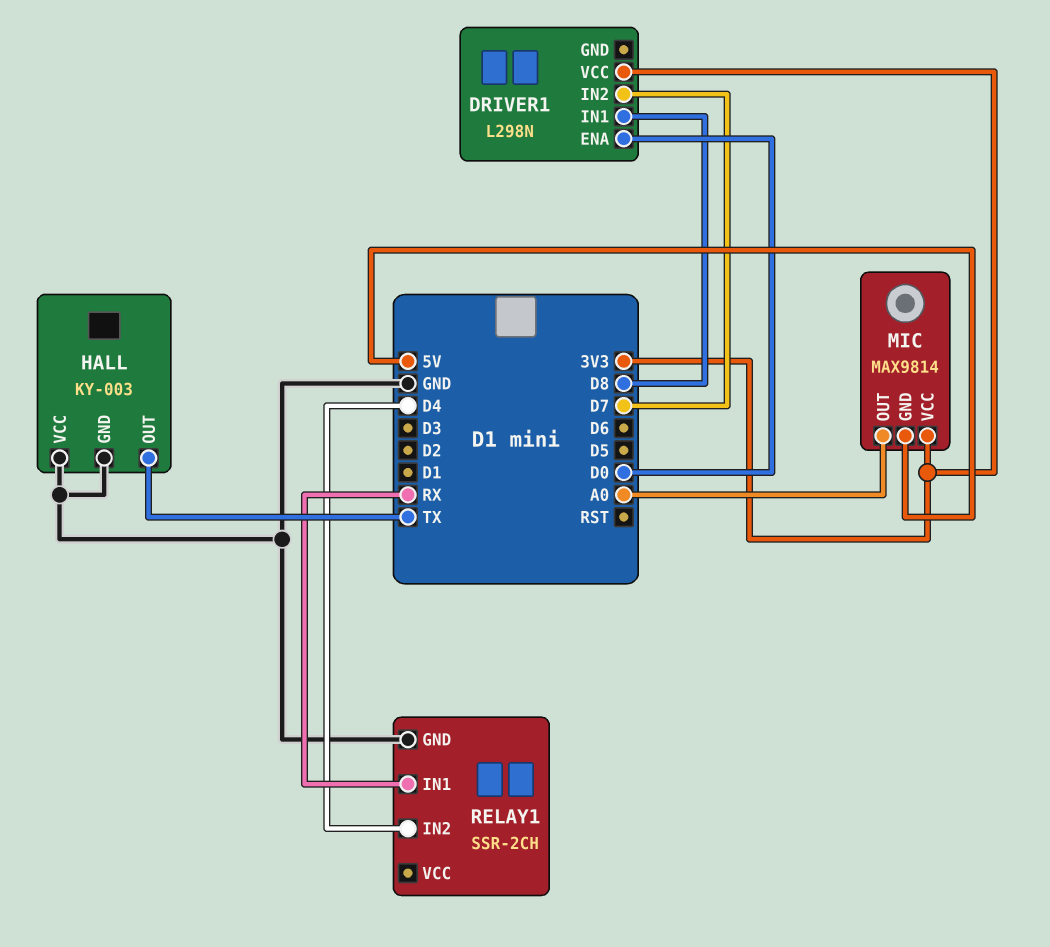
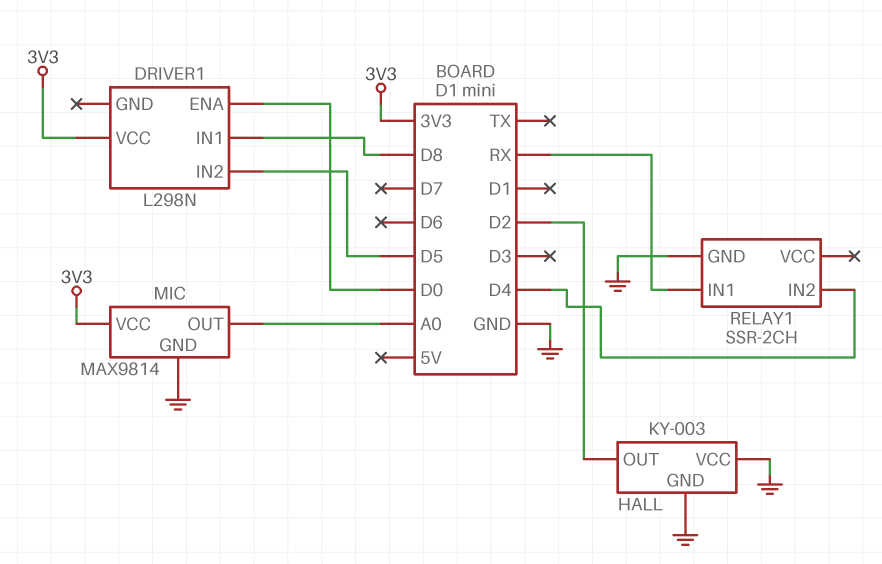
DRIVER1 pin IN2: D7 -> D5
HALL pin OUT: TX -> D2
MIC pin GND: 5V -> GND

